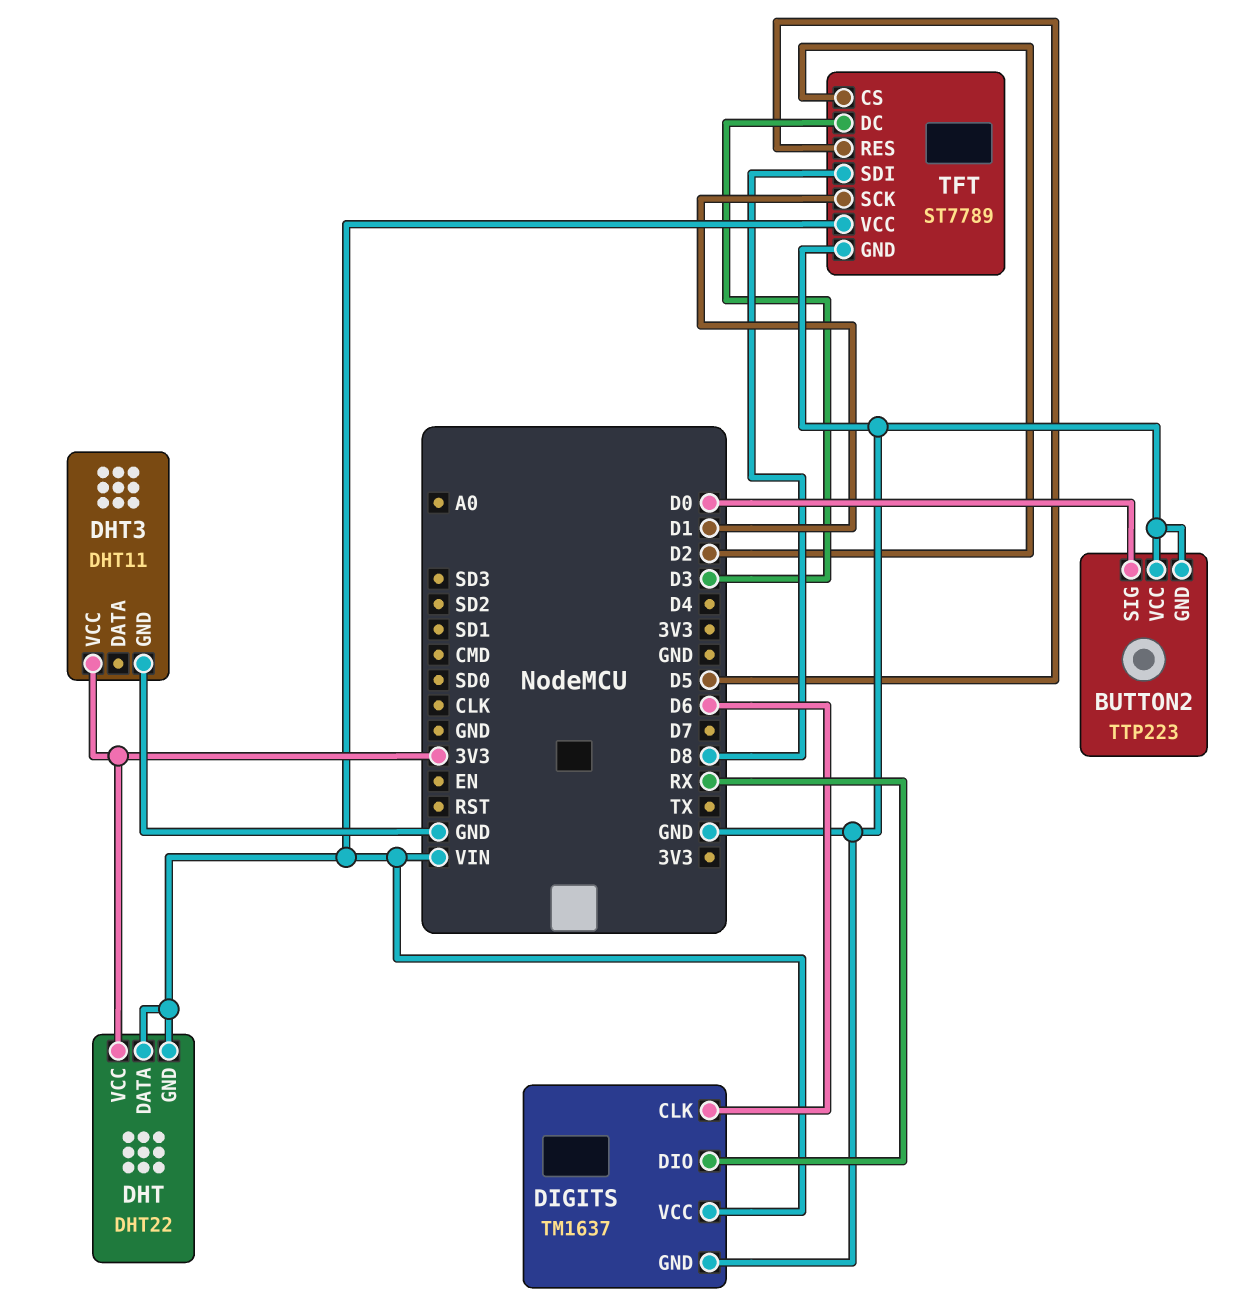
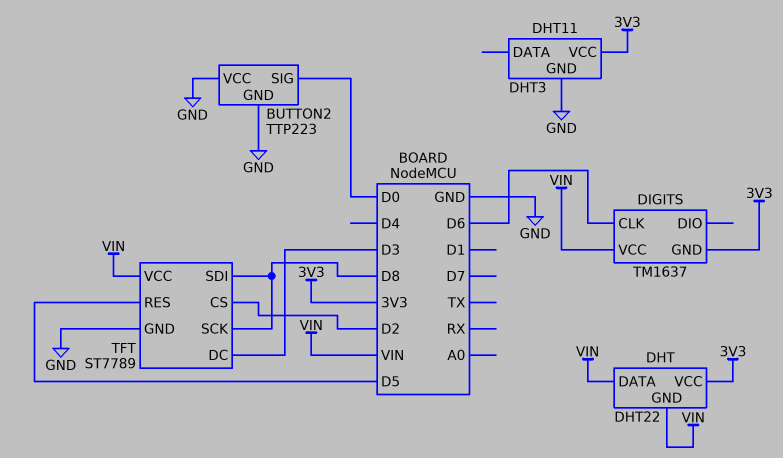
DIGITS pin DIO: RX -> none
DIGITS pin GND: GND -> 3V3
TFT pin SCK: D1 -> D8

